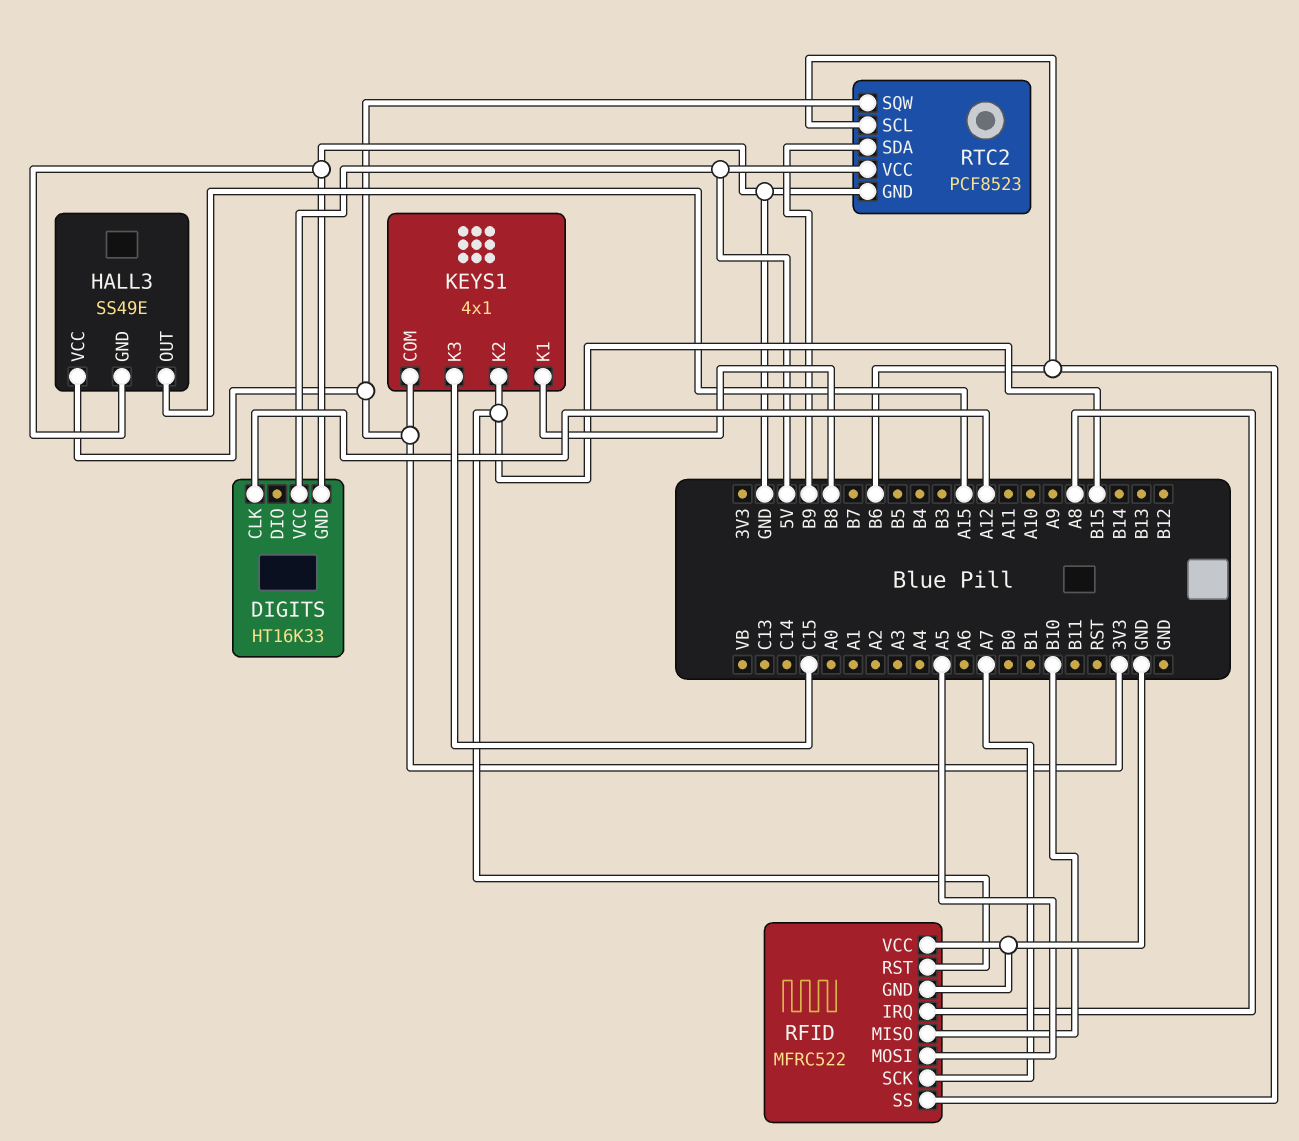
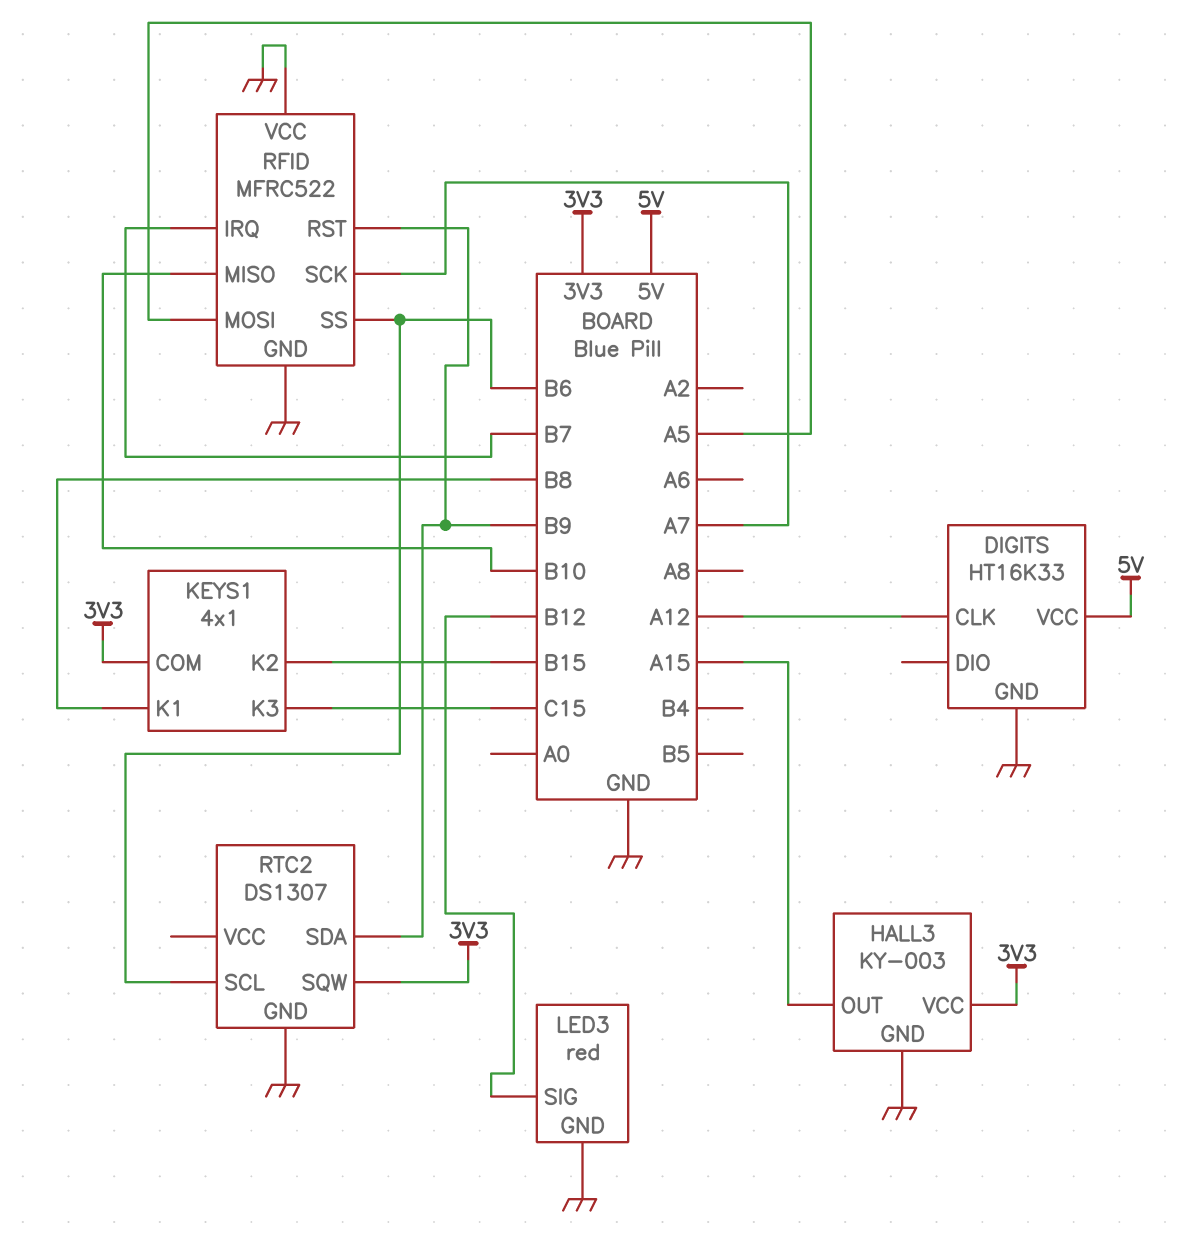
HALL3: SS49E -> KY-003
LED3: none -> red
LED3 pin GND: none -> GND
LED3 pin SIG: none -> B12
RFID pin IRQ: A8 -> B7
RFID pin RST: B15 -> B9
RTC2: PCF8523 -> DS1307
RTC2 pin VCC: 5V -> none

